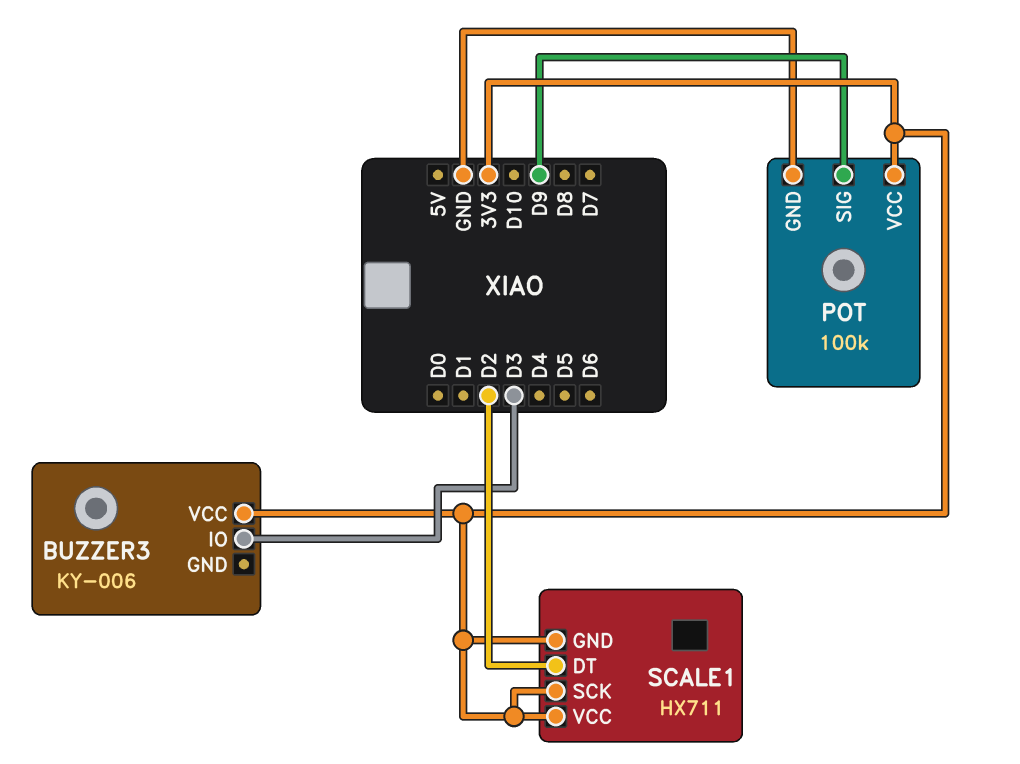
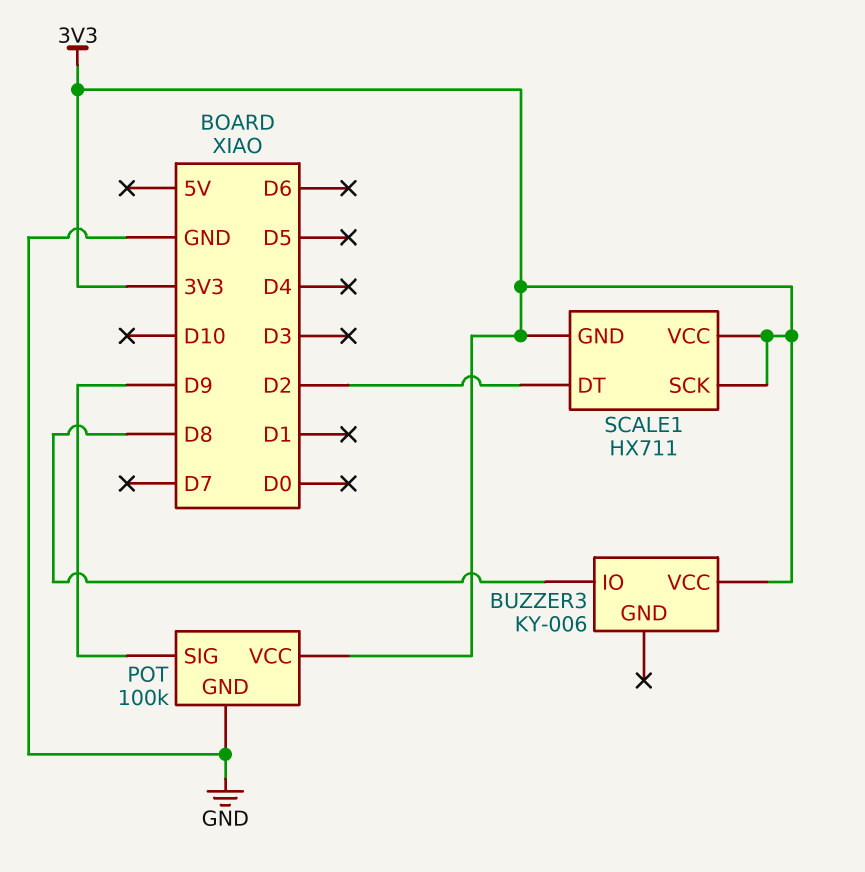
BUZZER3 pin IO: D3 -> D8

